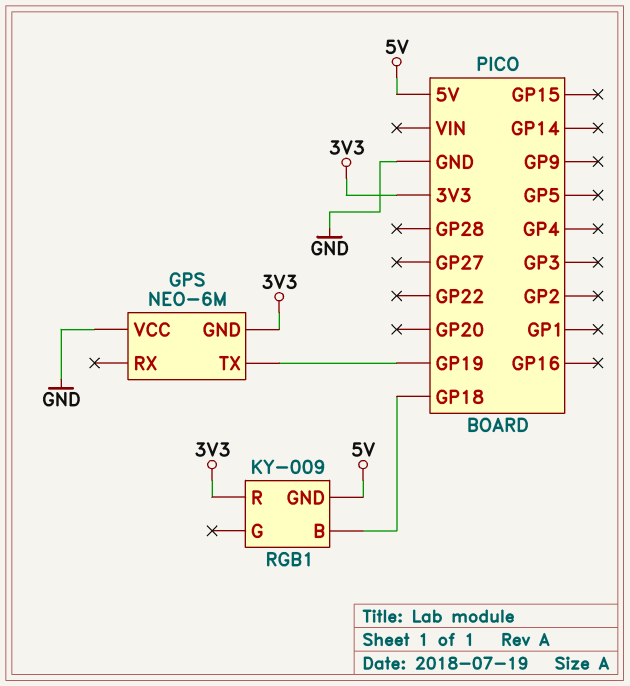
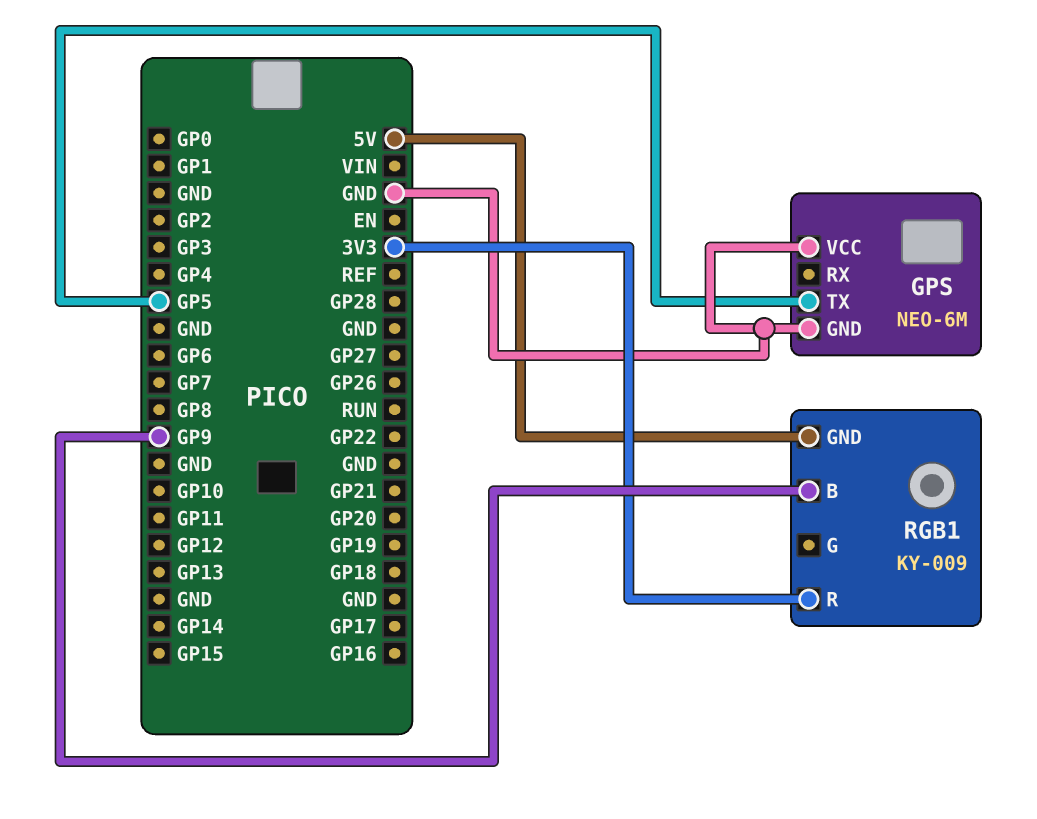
GPS pin GND: 3V3 -> GND
GPS pin TX: GP19 -> GP5
RGB1 pin B: GP18 -> GP9

